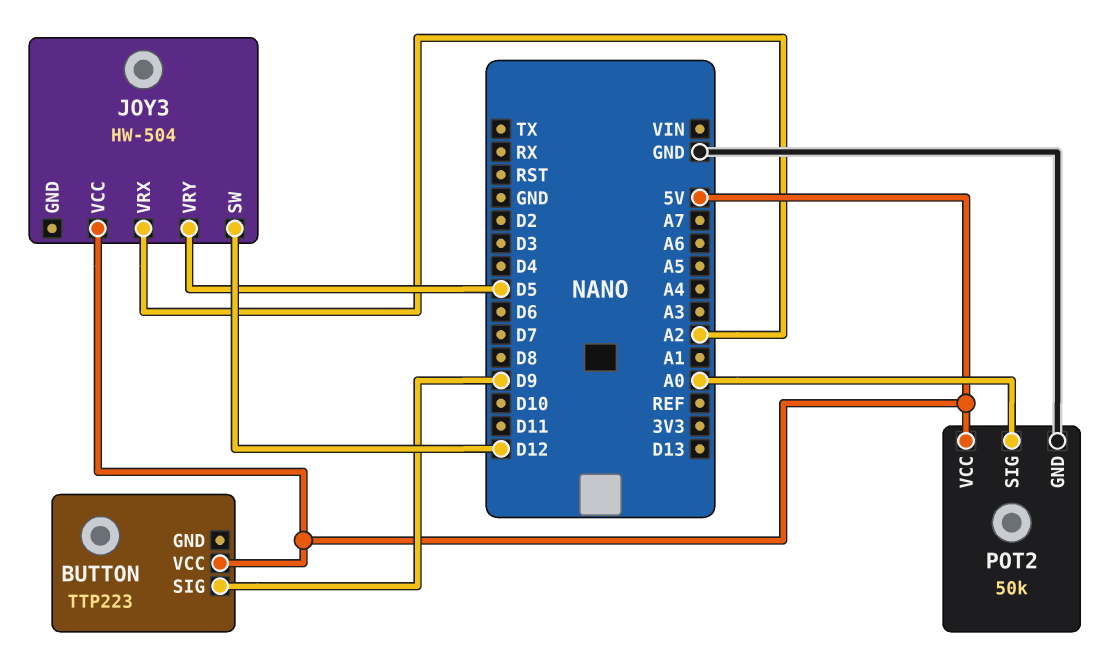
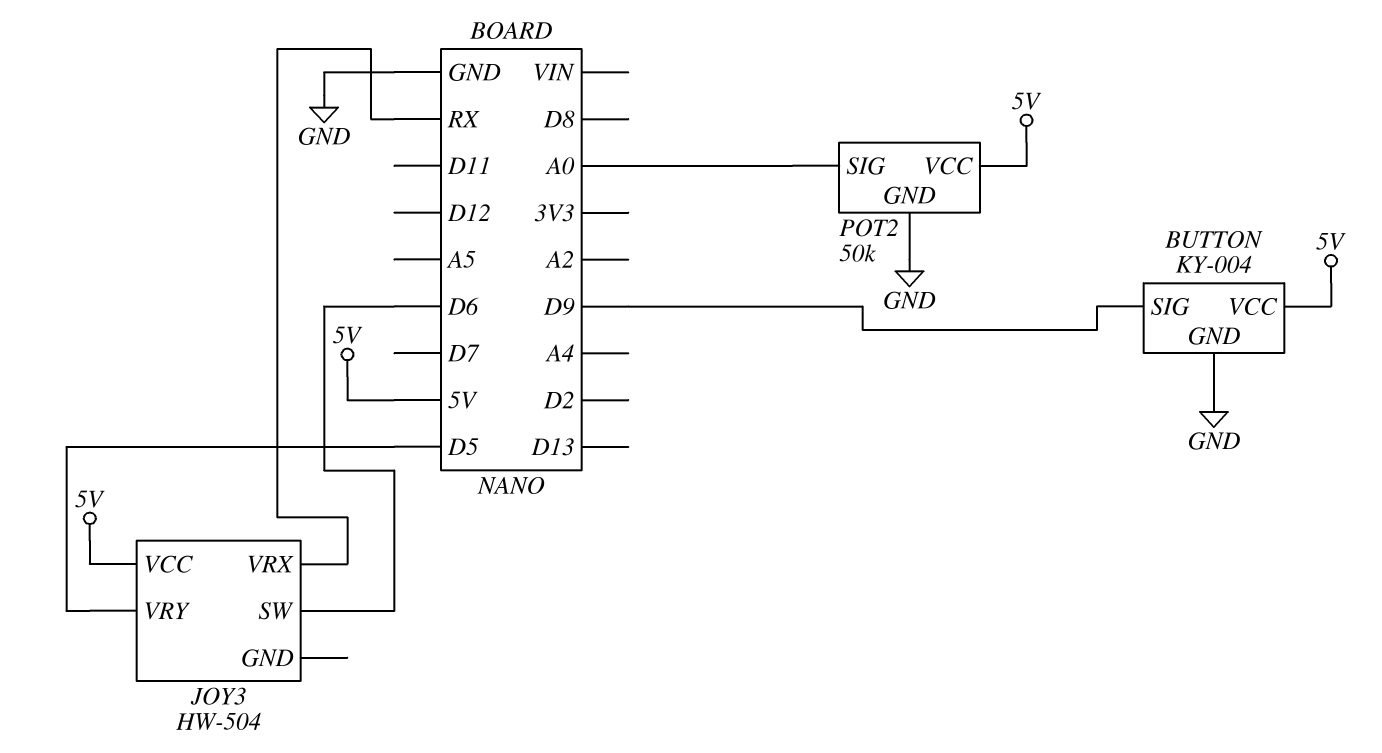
BUTTON: TTP223 -> KY-004
BUTTON pin GND: none -> GND
JOY3 pin SW: D12 -> D6
JOY3 pin VRX: A2 -> RX

